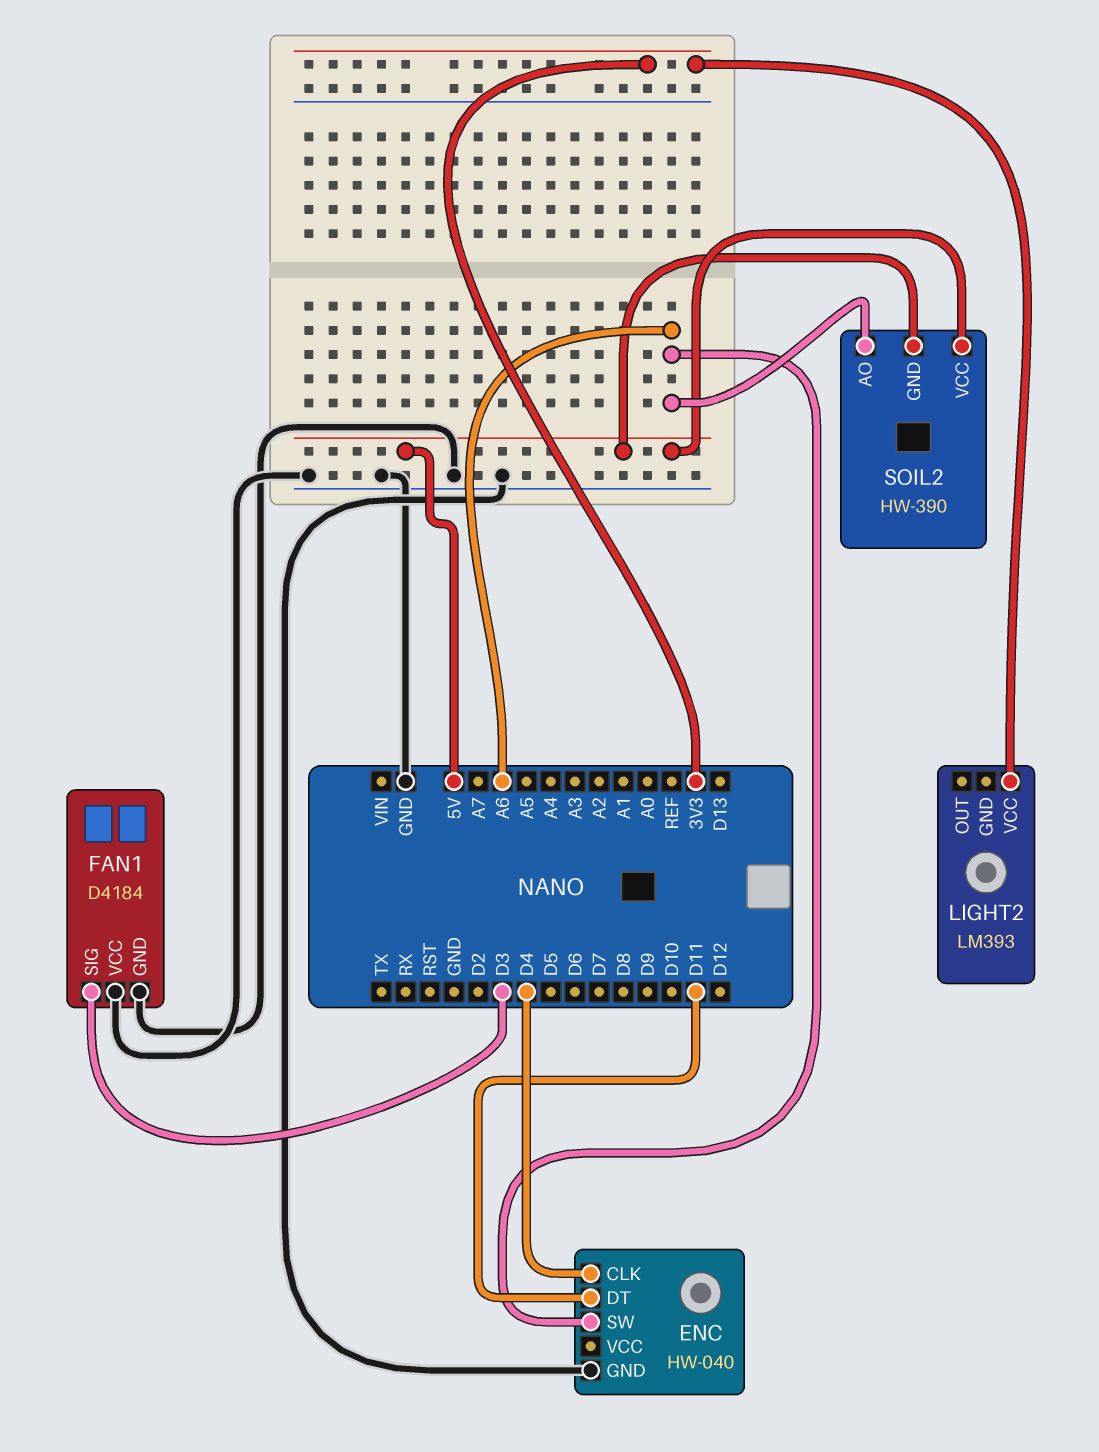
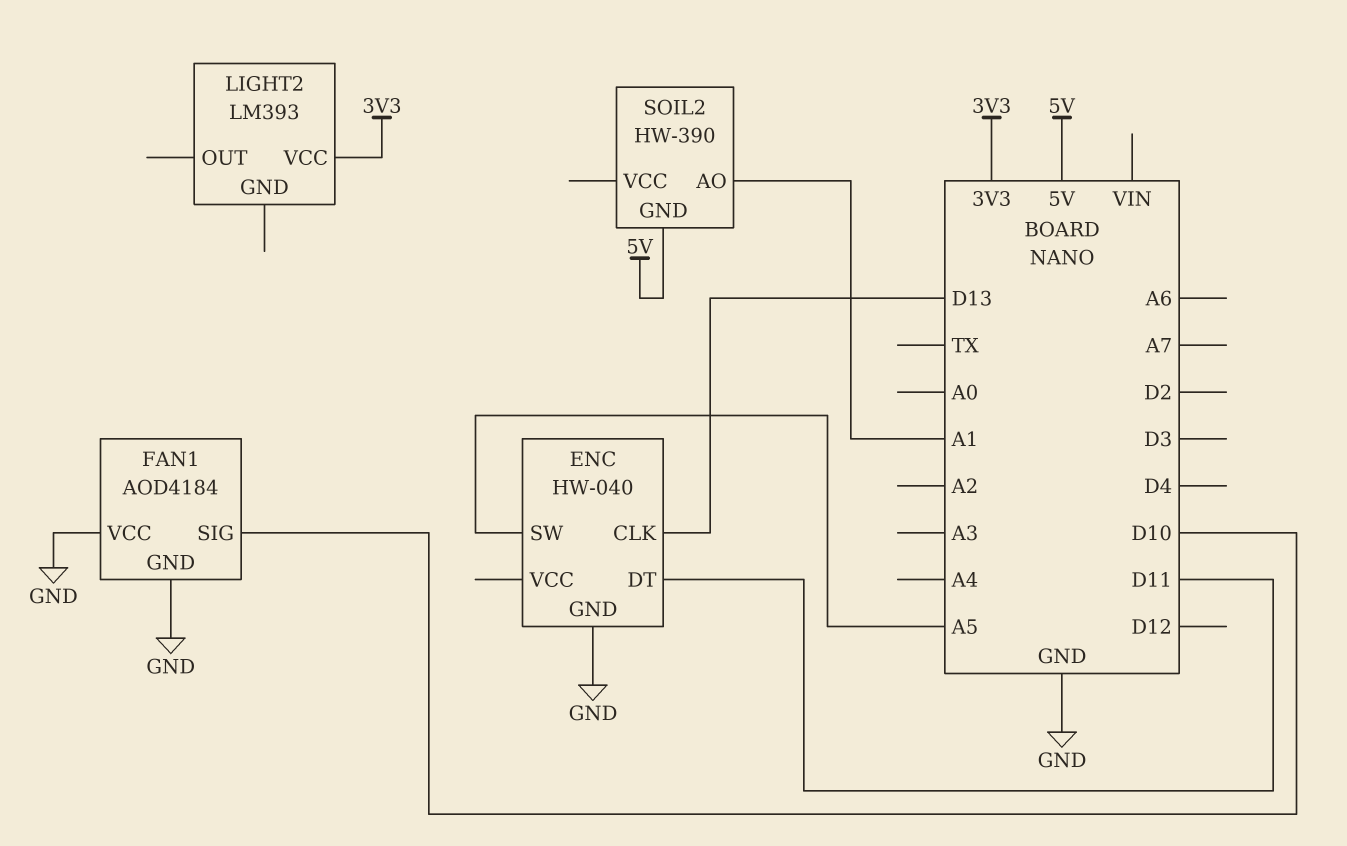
ENC pin CLK: D4 -> D13
ENC pin SW: A6 -> A5
FAN1: D4184 -> AOD4184
FAN1 pin SIG: D3 -> D10
SOIL2 pin AO: A6 -> A1
SOIL2 pin VCC: 5V -> none

